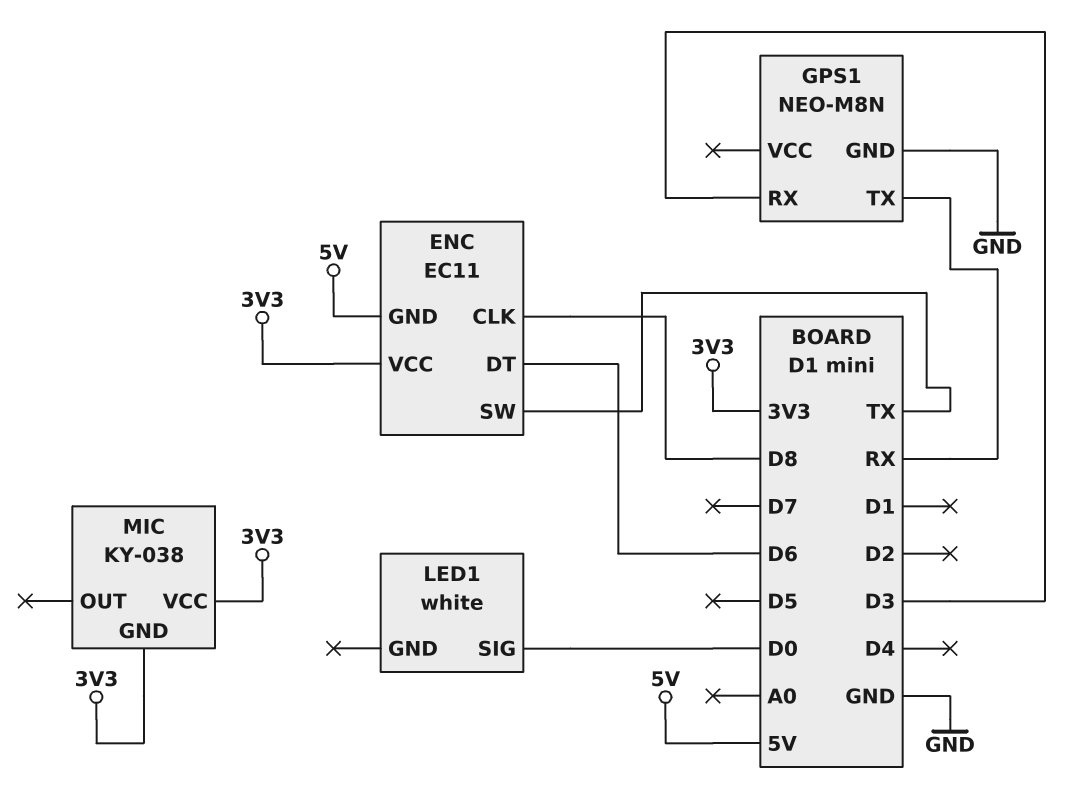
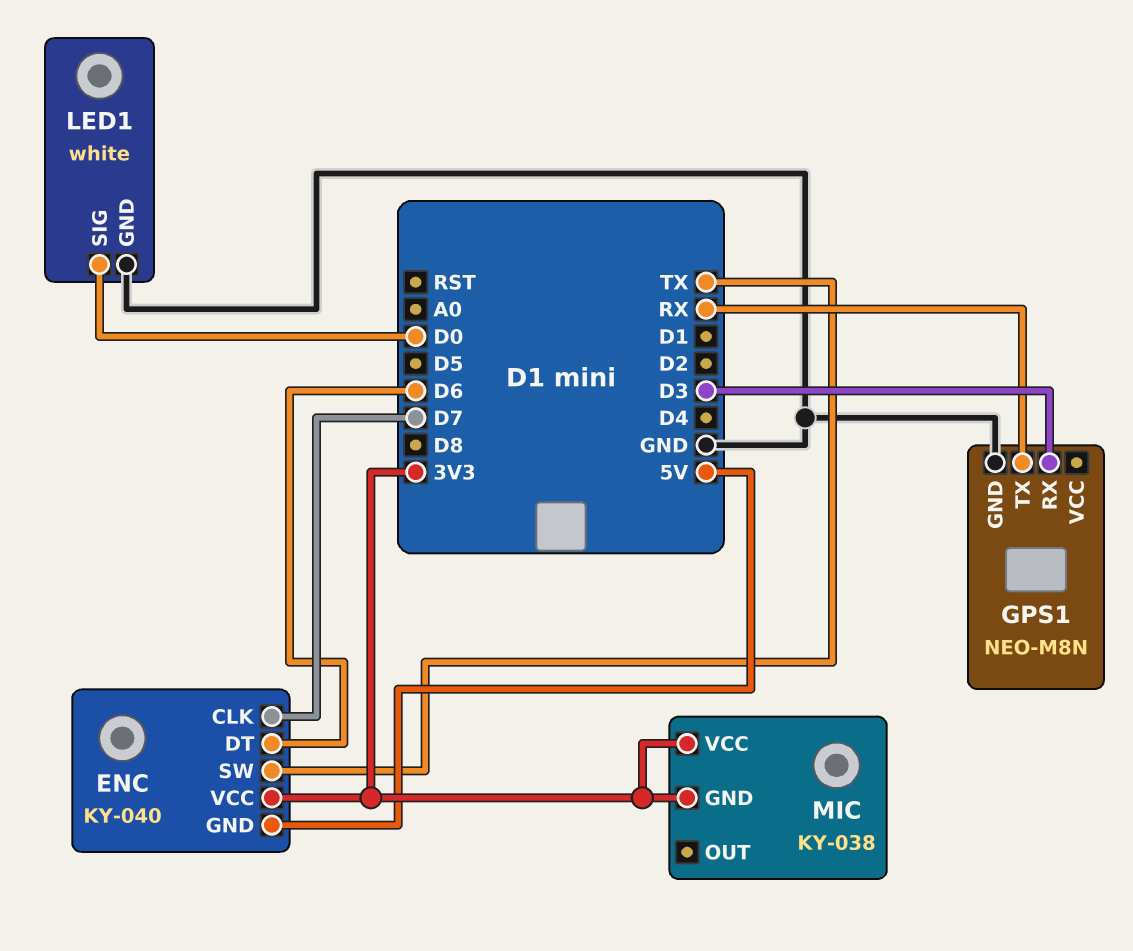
ENC: EC11 -> KY-040
ENC pin CLK: D8 -> D7
LED1 pin GND: none -> GND

